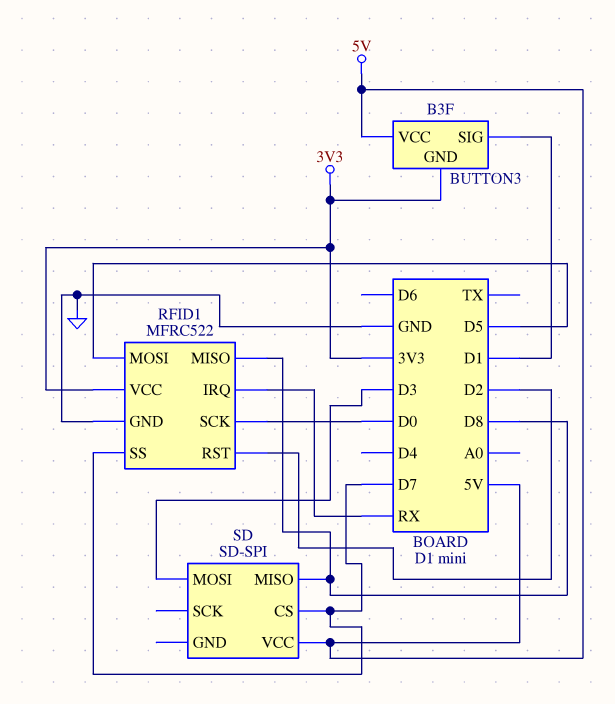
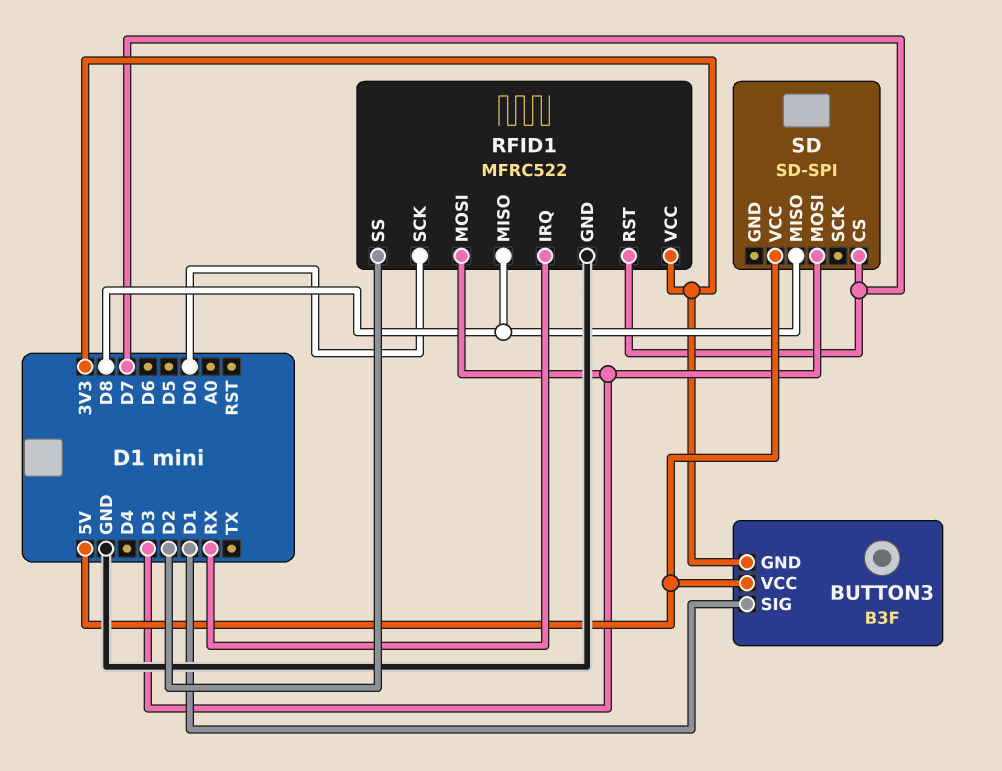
RFID1 pin MOSI: D5 -> D3
RFID1 pin RST: D2 -> D7
RFID1 pin SS: D7 -> D2

